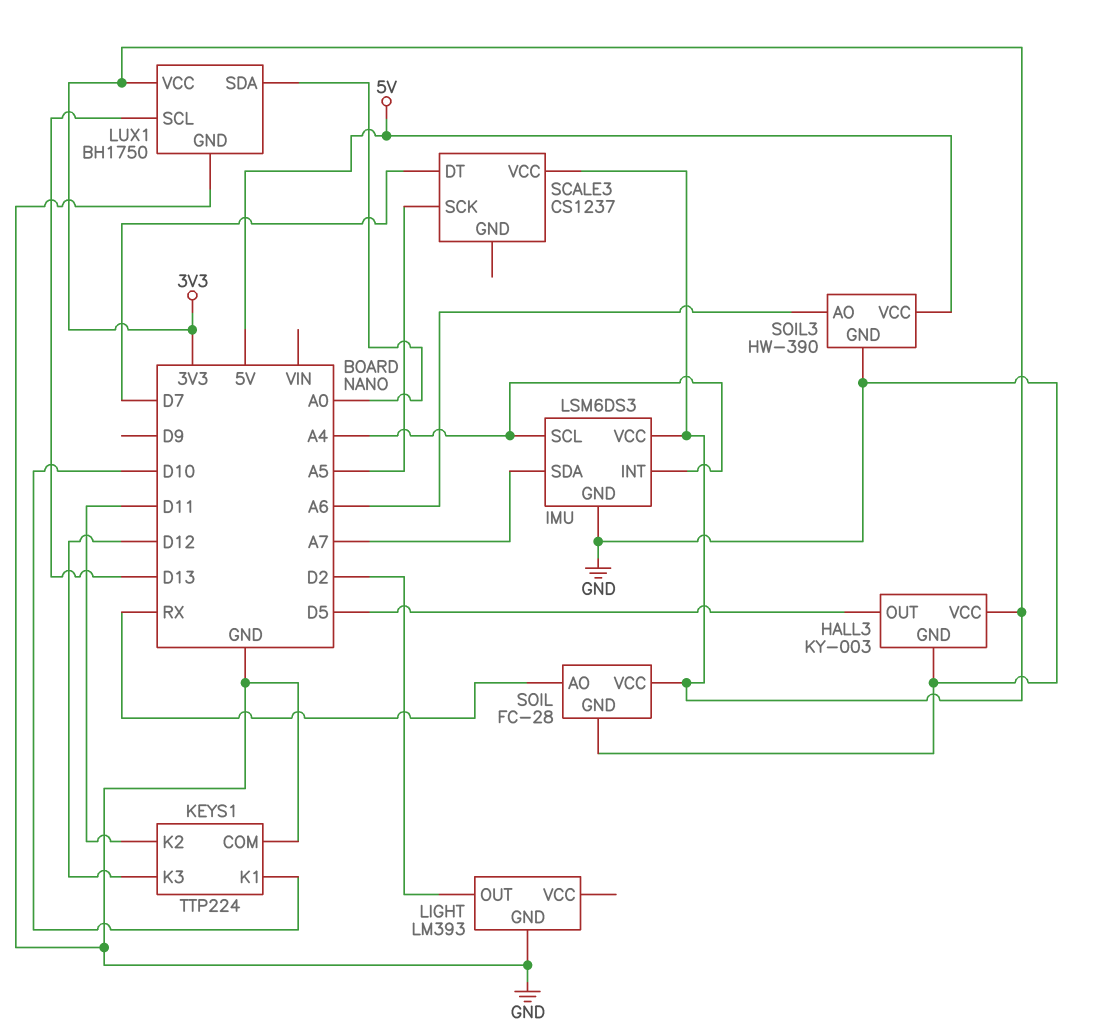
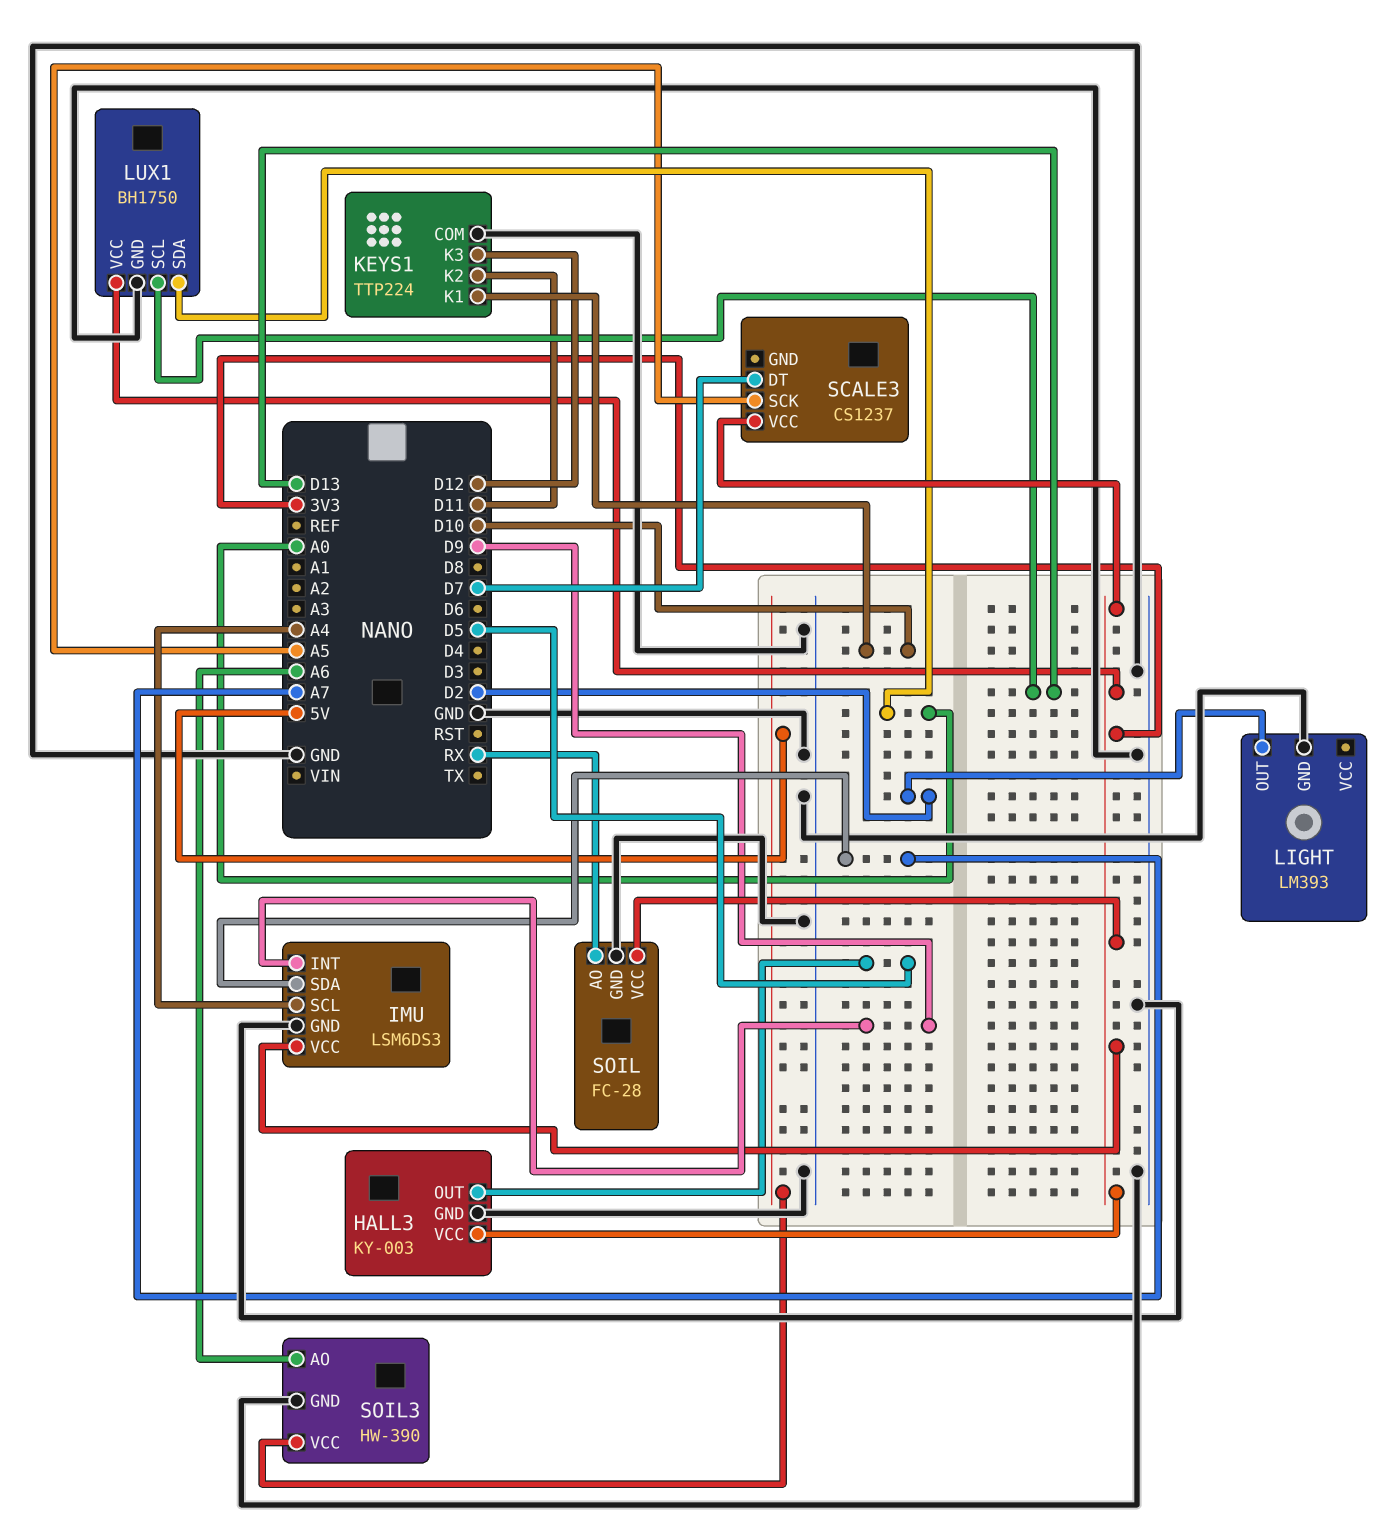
IMU pin INT: A4 -> D9

